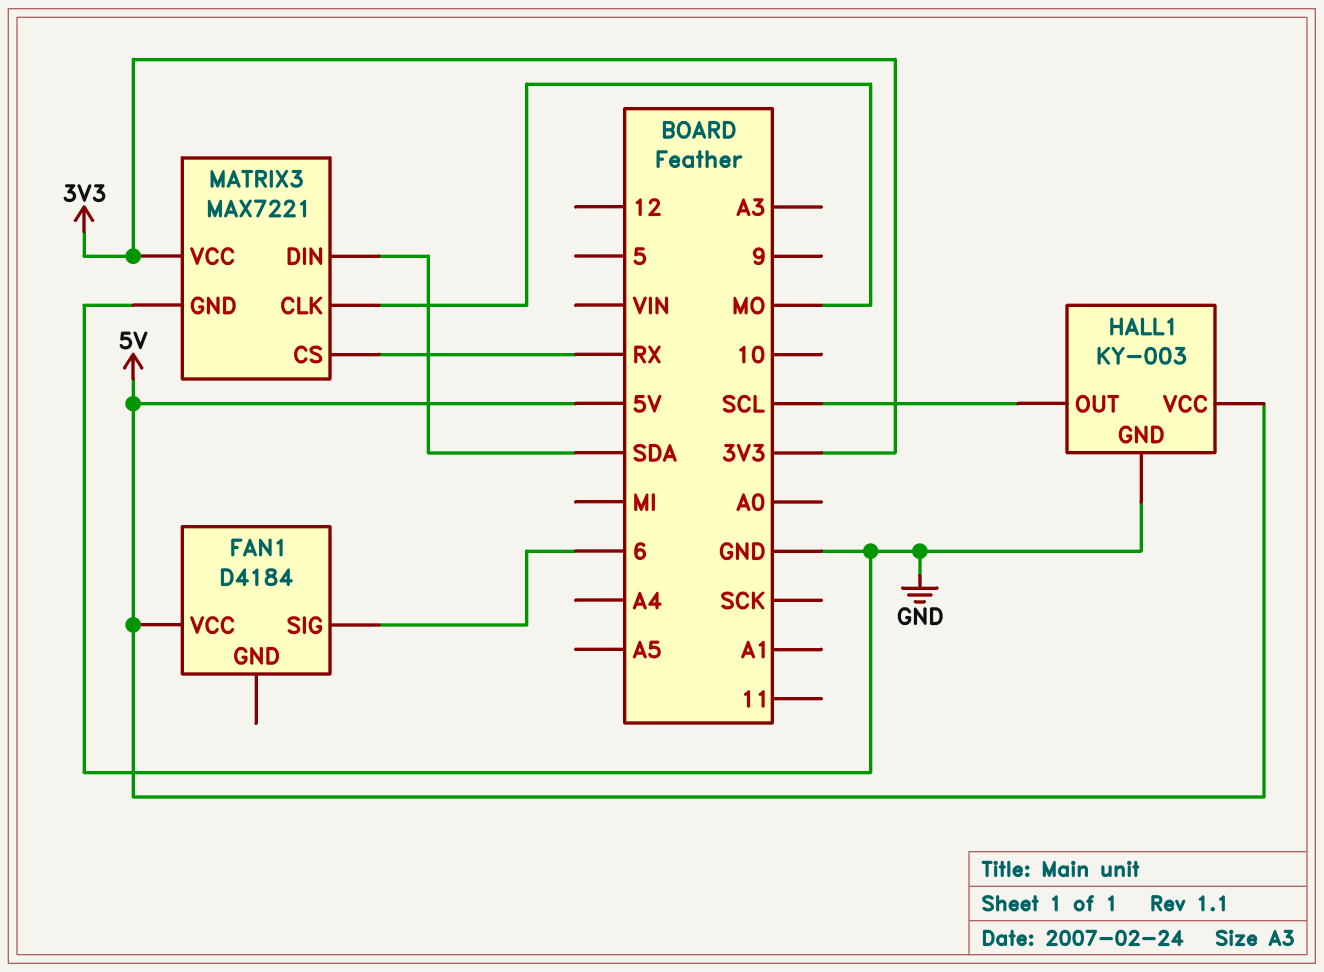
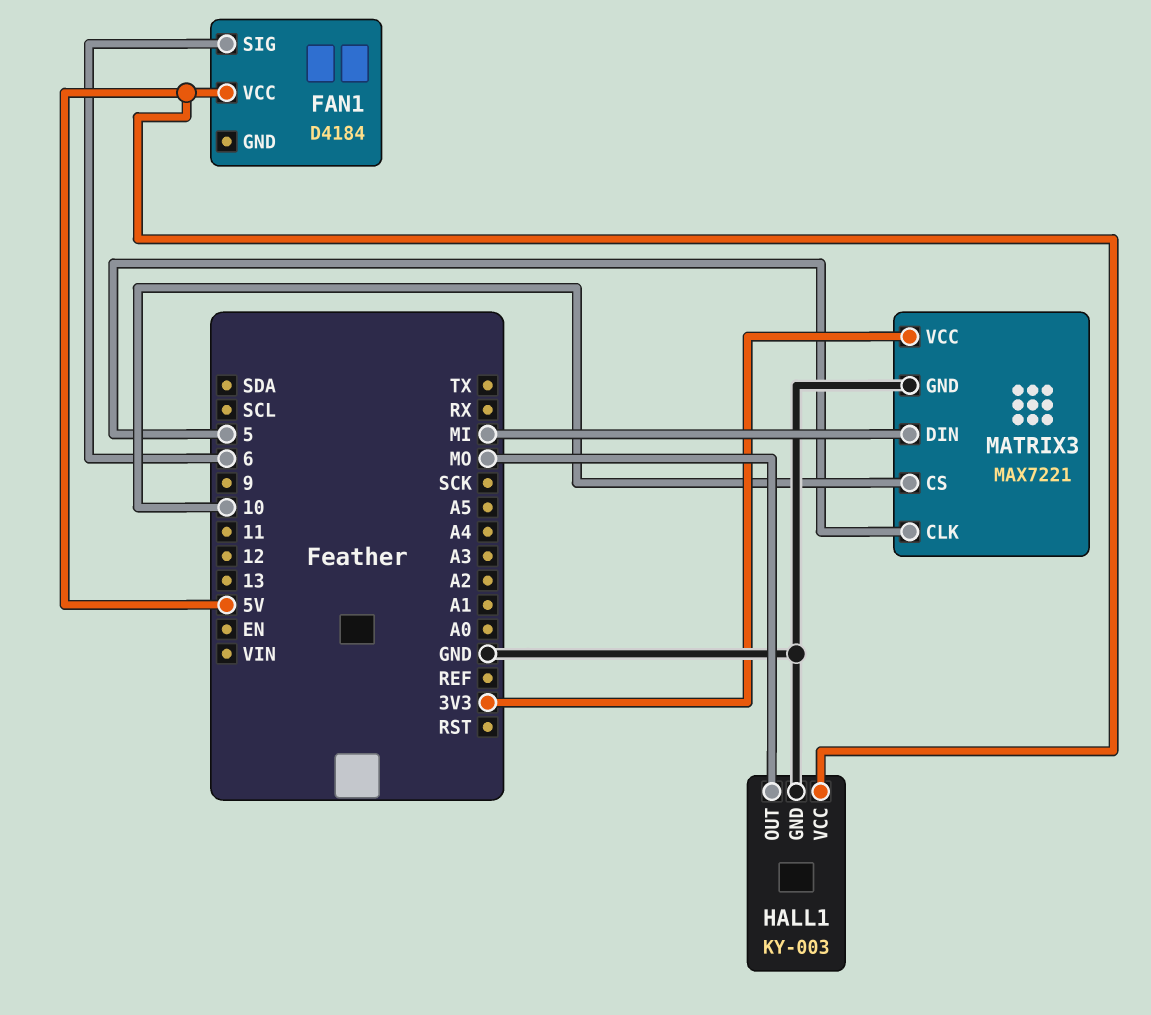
HALL1 pin OUT: SCL -> MO
MATRIX3 pin CLK: MO -> 5
MATRIX3 pin CS: RX -> 10
MATRIX3 pin DIN: SDA -> MI

